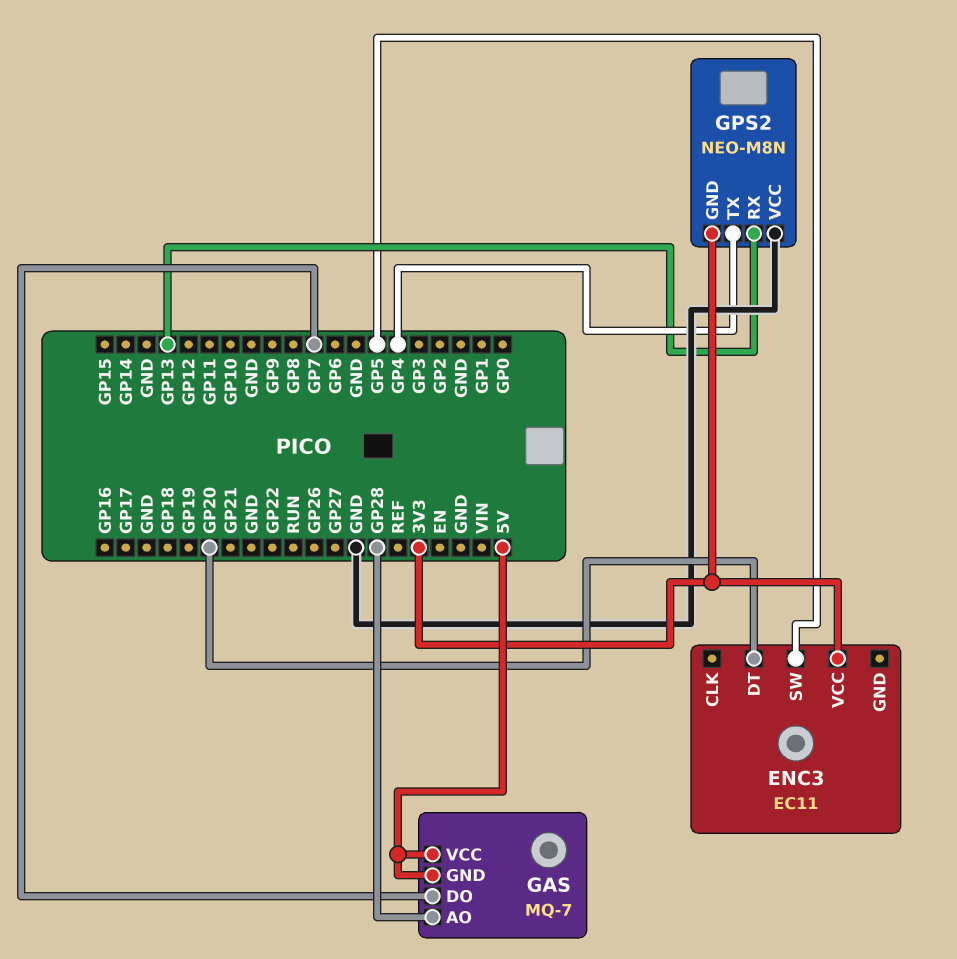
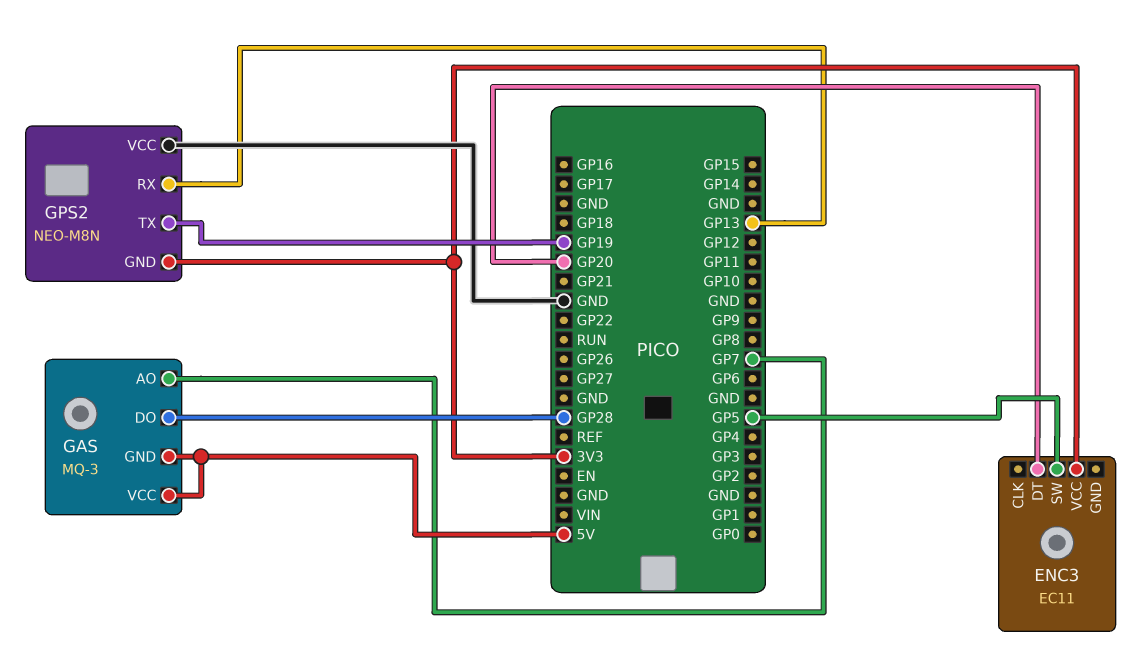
GAS: MQ-7 -> MQ-3
GAS pin AO: GP28 -> GP7
GAS pin DO: GP7 -> GP28
GPS2 pin TX: GP4 -> GP19

